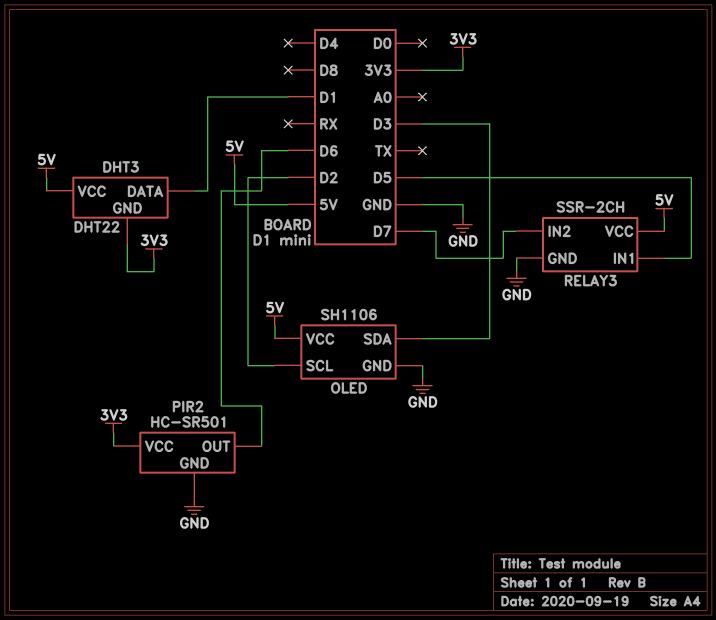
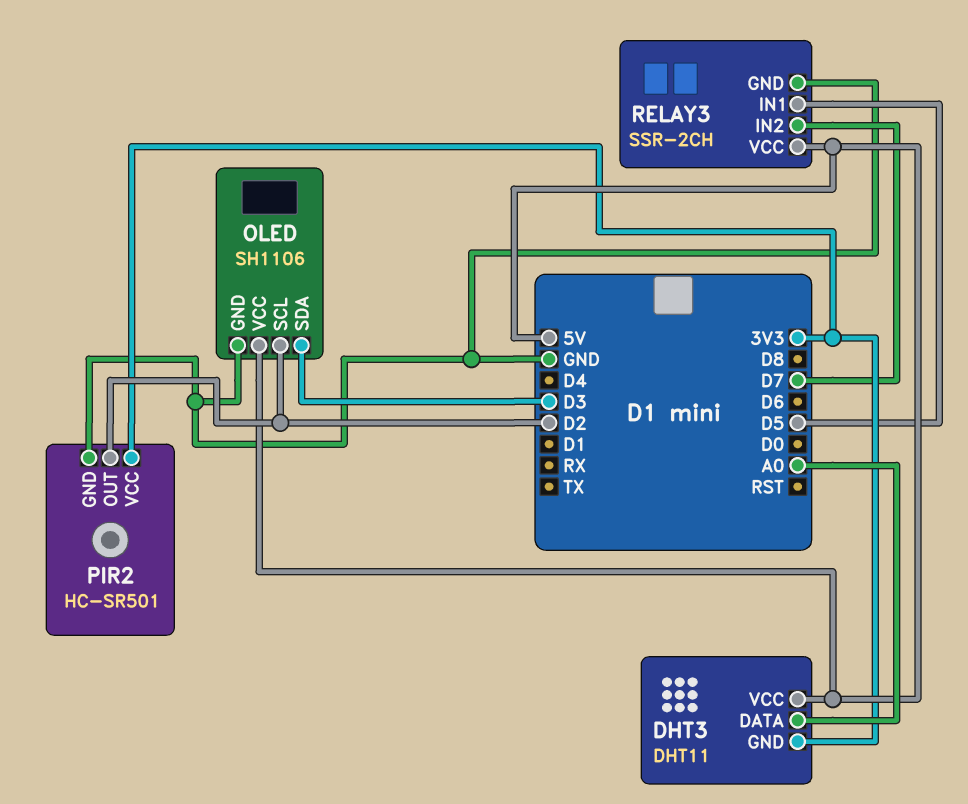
DHT3: DHT22 -> DHT11
DHT3 pin DATA: D1 -> A0
PIR2 pin OUT: D6 -> D2

